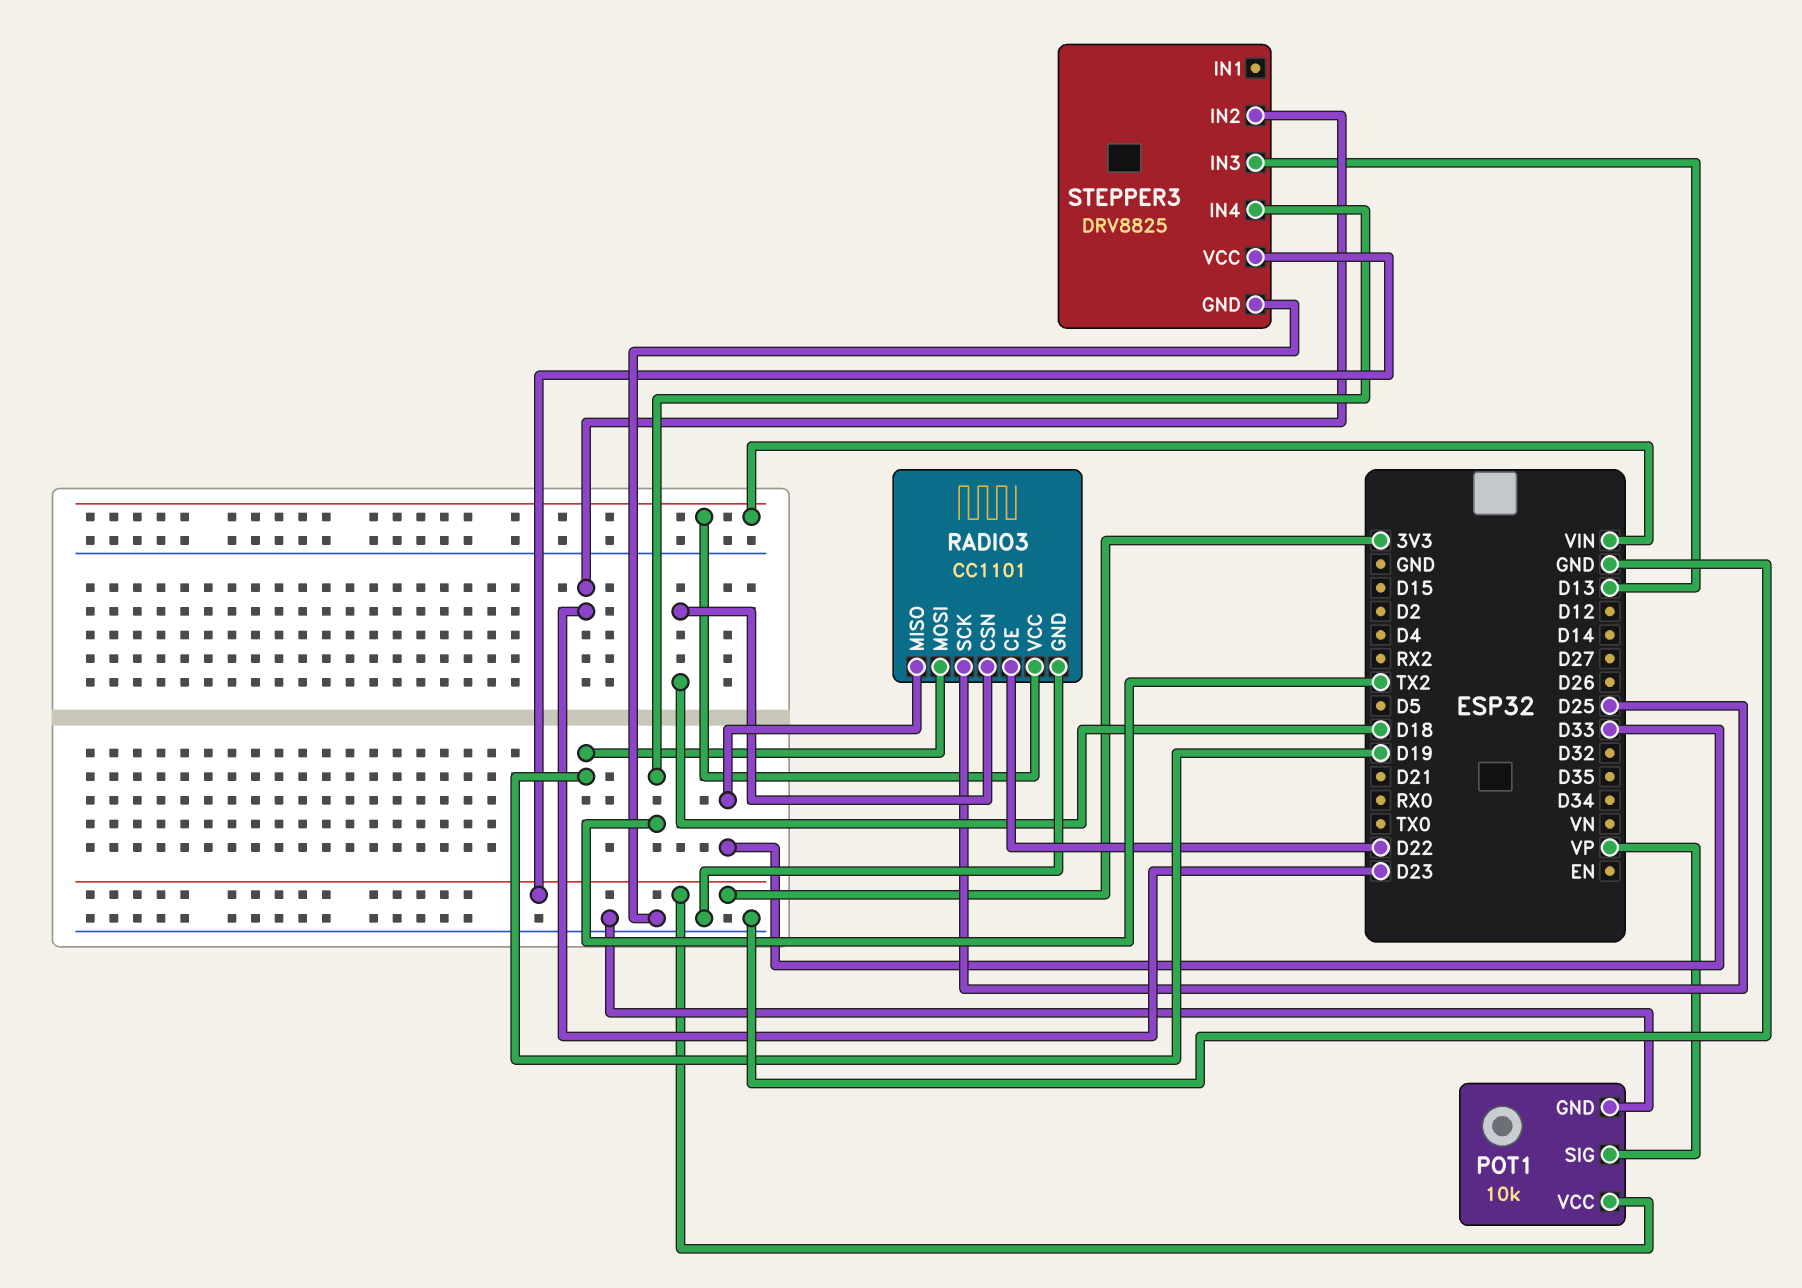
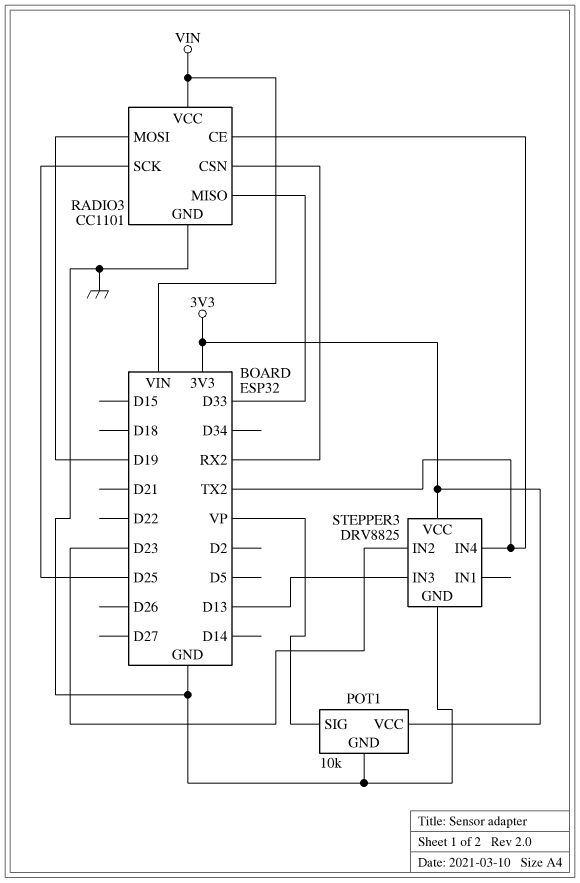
RADIO3 pin CE: D22 -> TX2
RADIO3 pin CSN: D18 -> RX2

